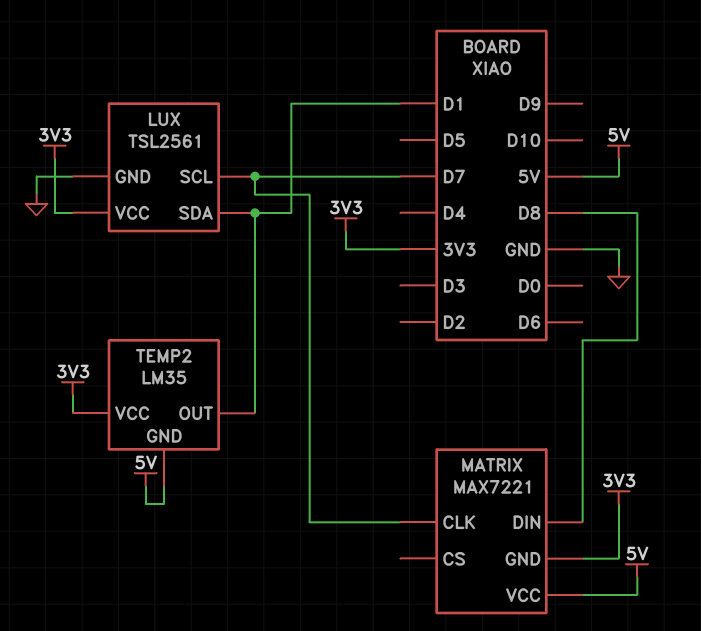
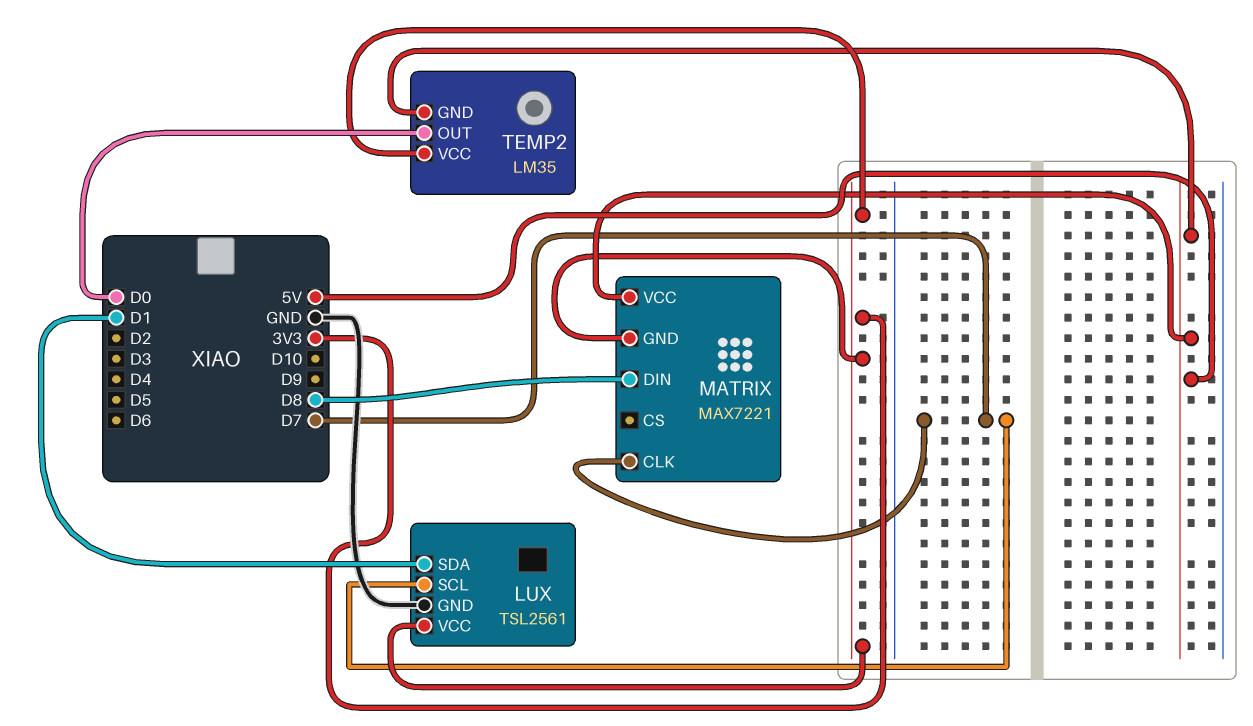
TEMP2 pin OUT: D1 -> D0

